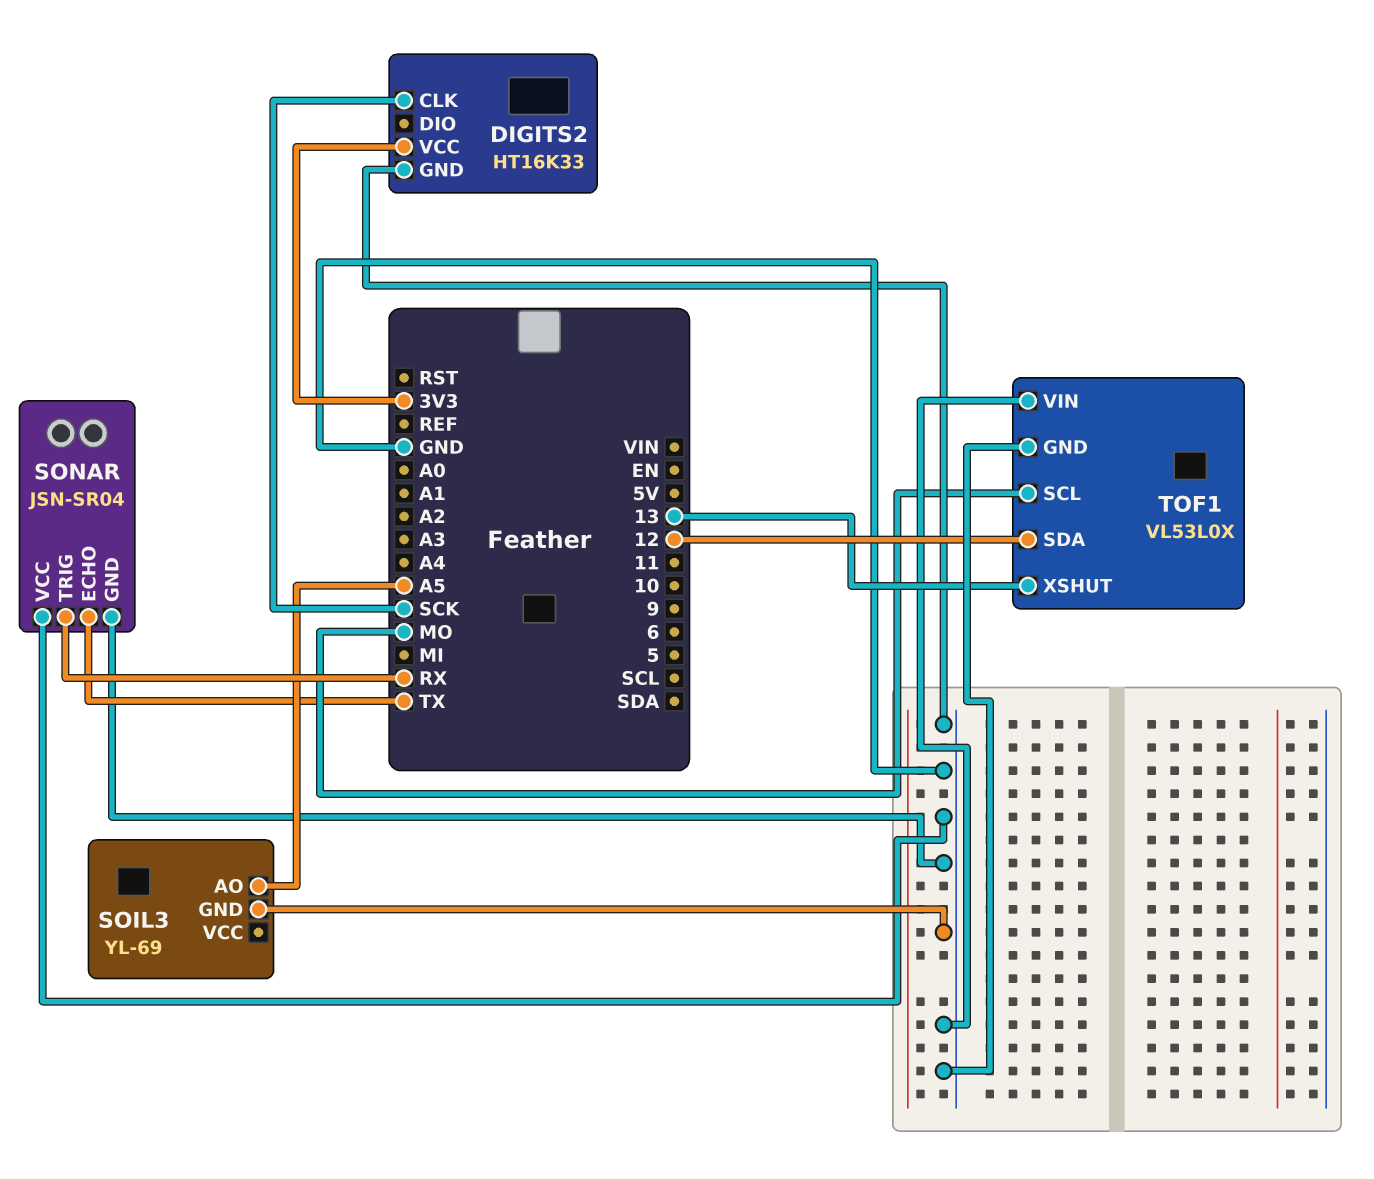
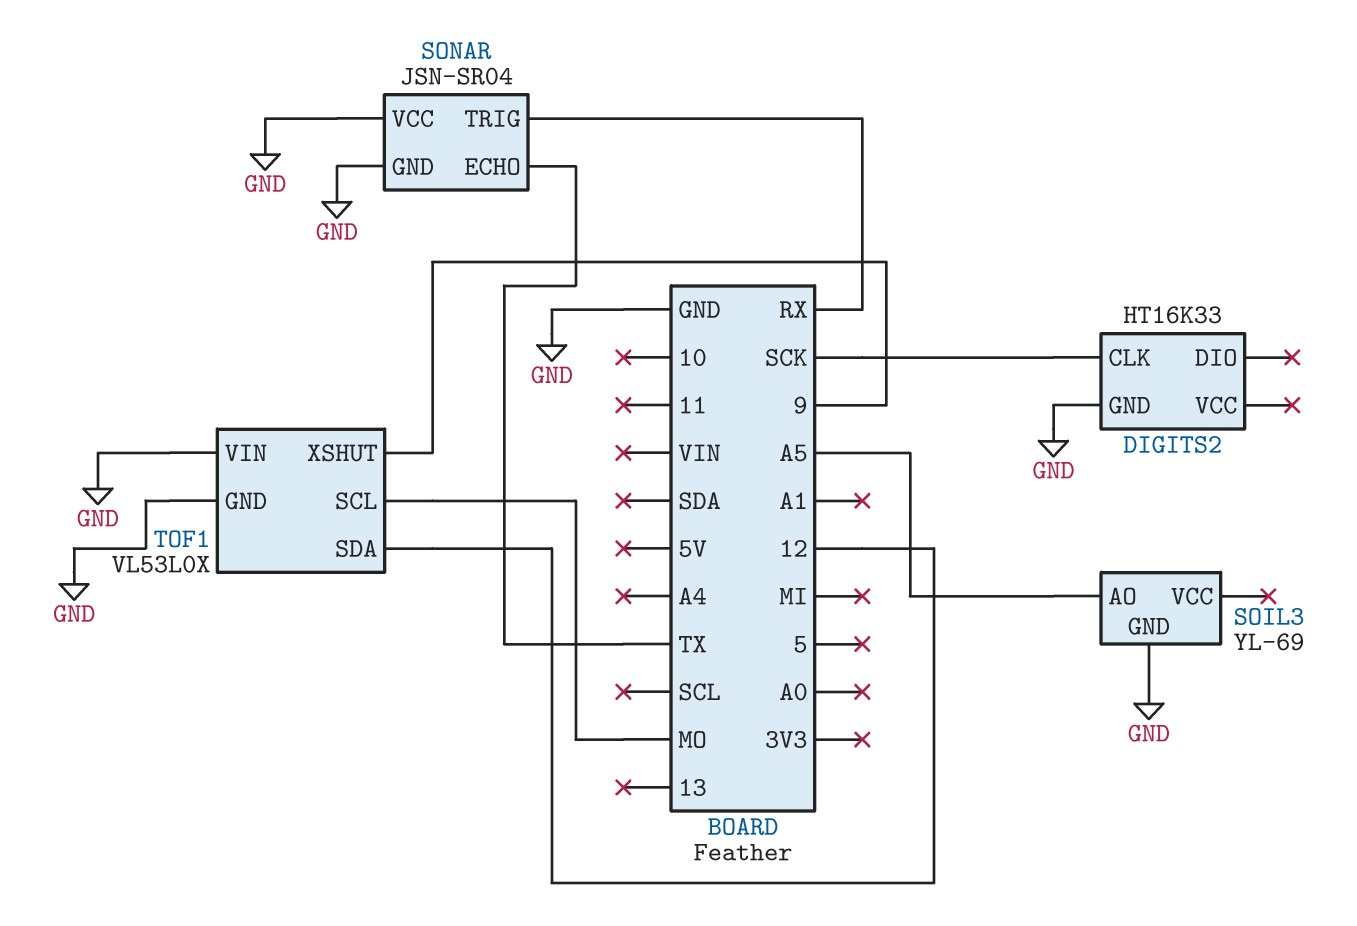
DIGITS2 pin VCC: 3V3 -> none
TOF1 pin XSHUT: 13 -> 9

